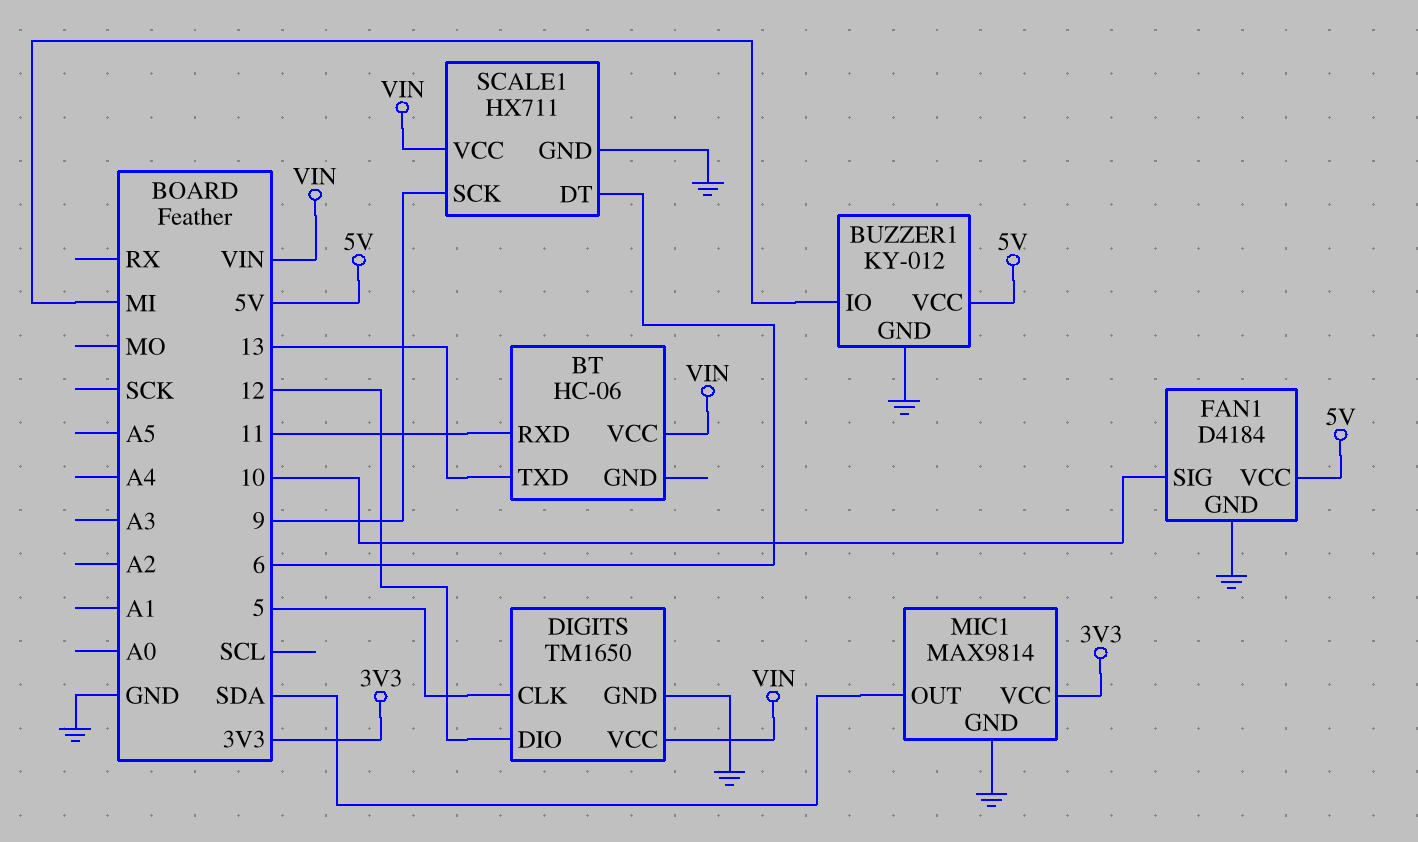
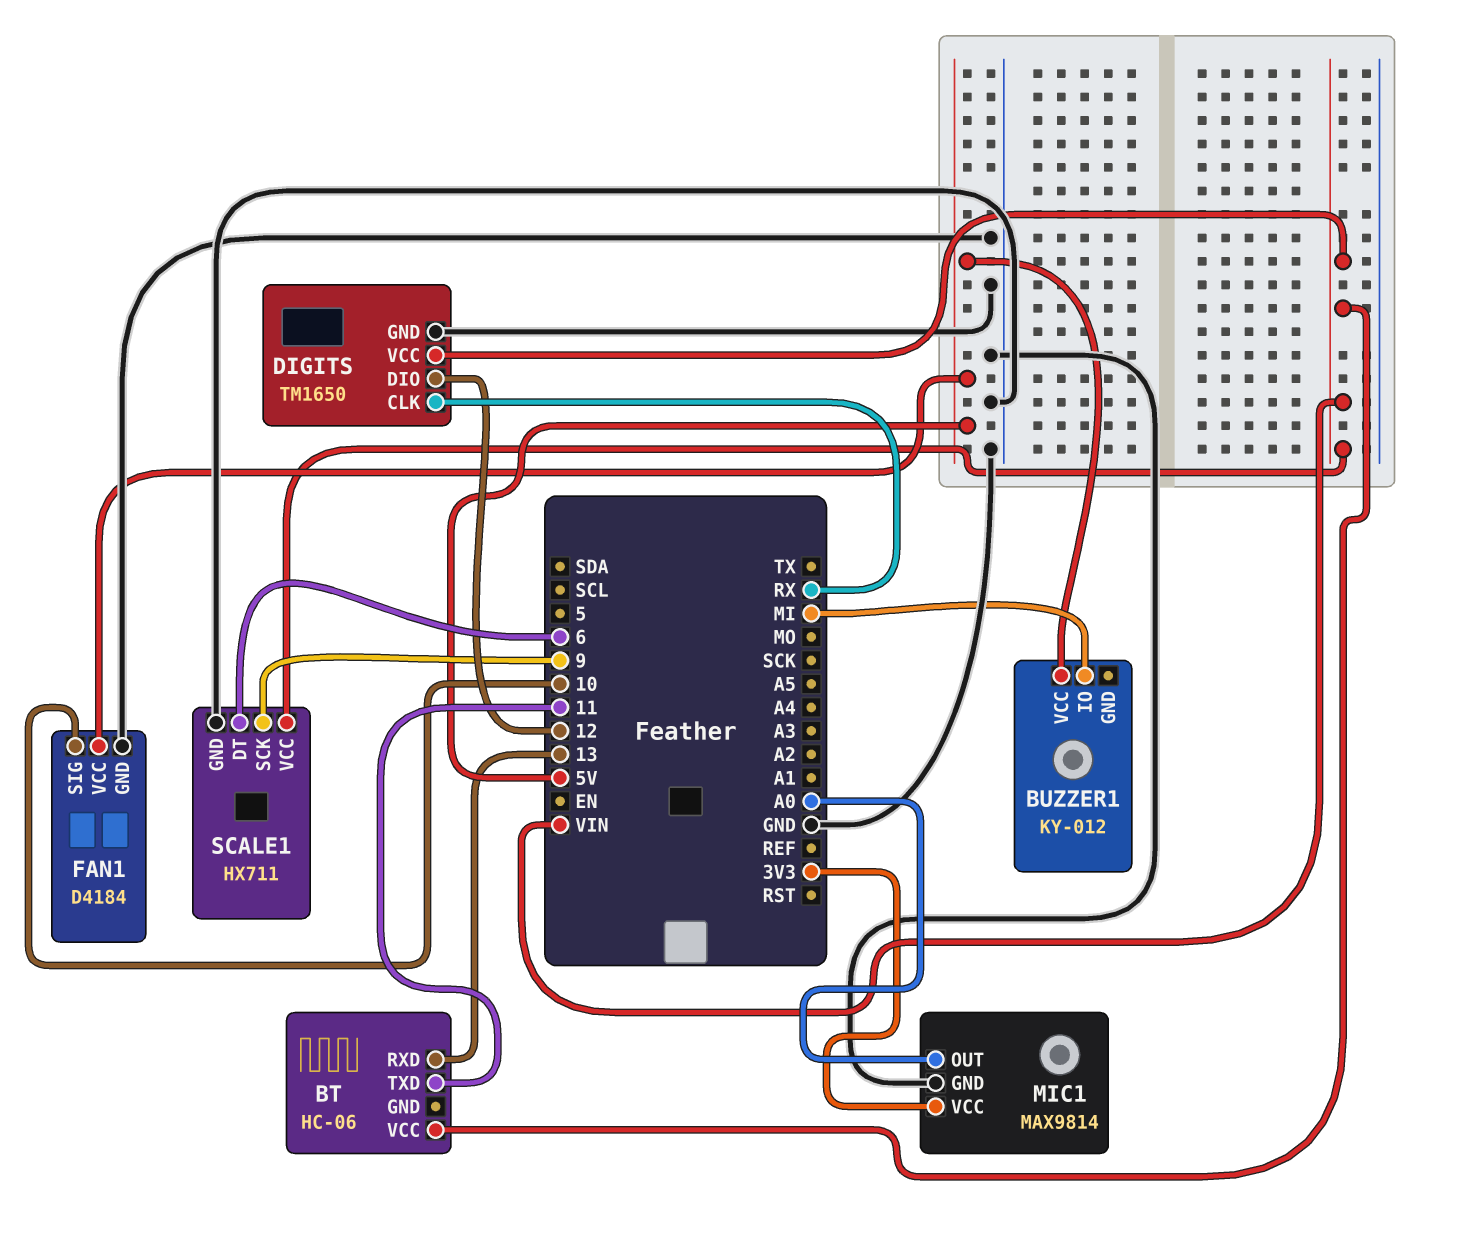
BT pin RXD: 11 -> 13
BT pin TXD: 13 -> 11
BUZZER1 pin GND: GND -> none
DIGITS pin CLK: 5 -> RX
MIC1 pin OUT: SDA -> A0

